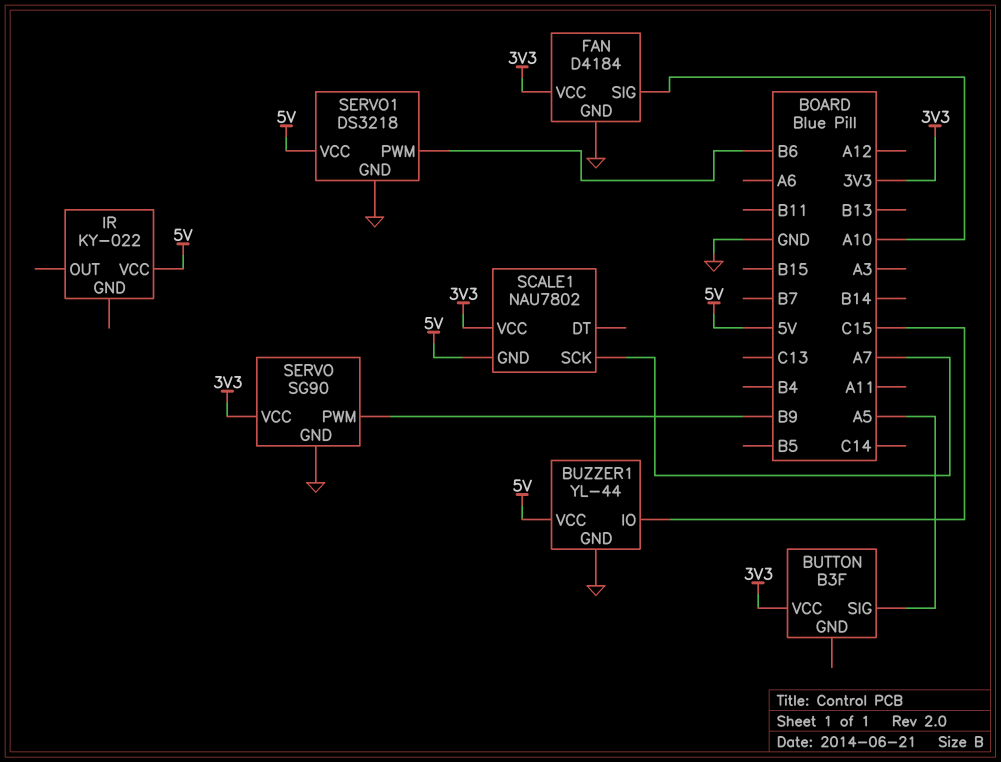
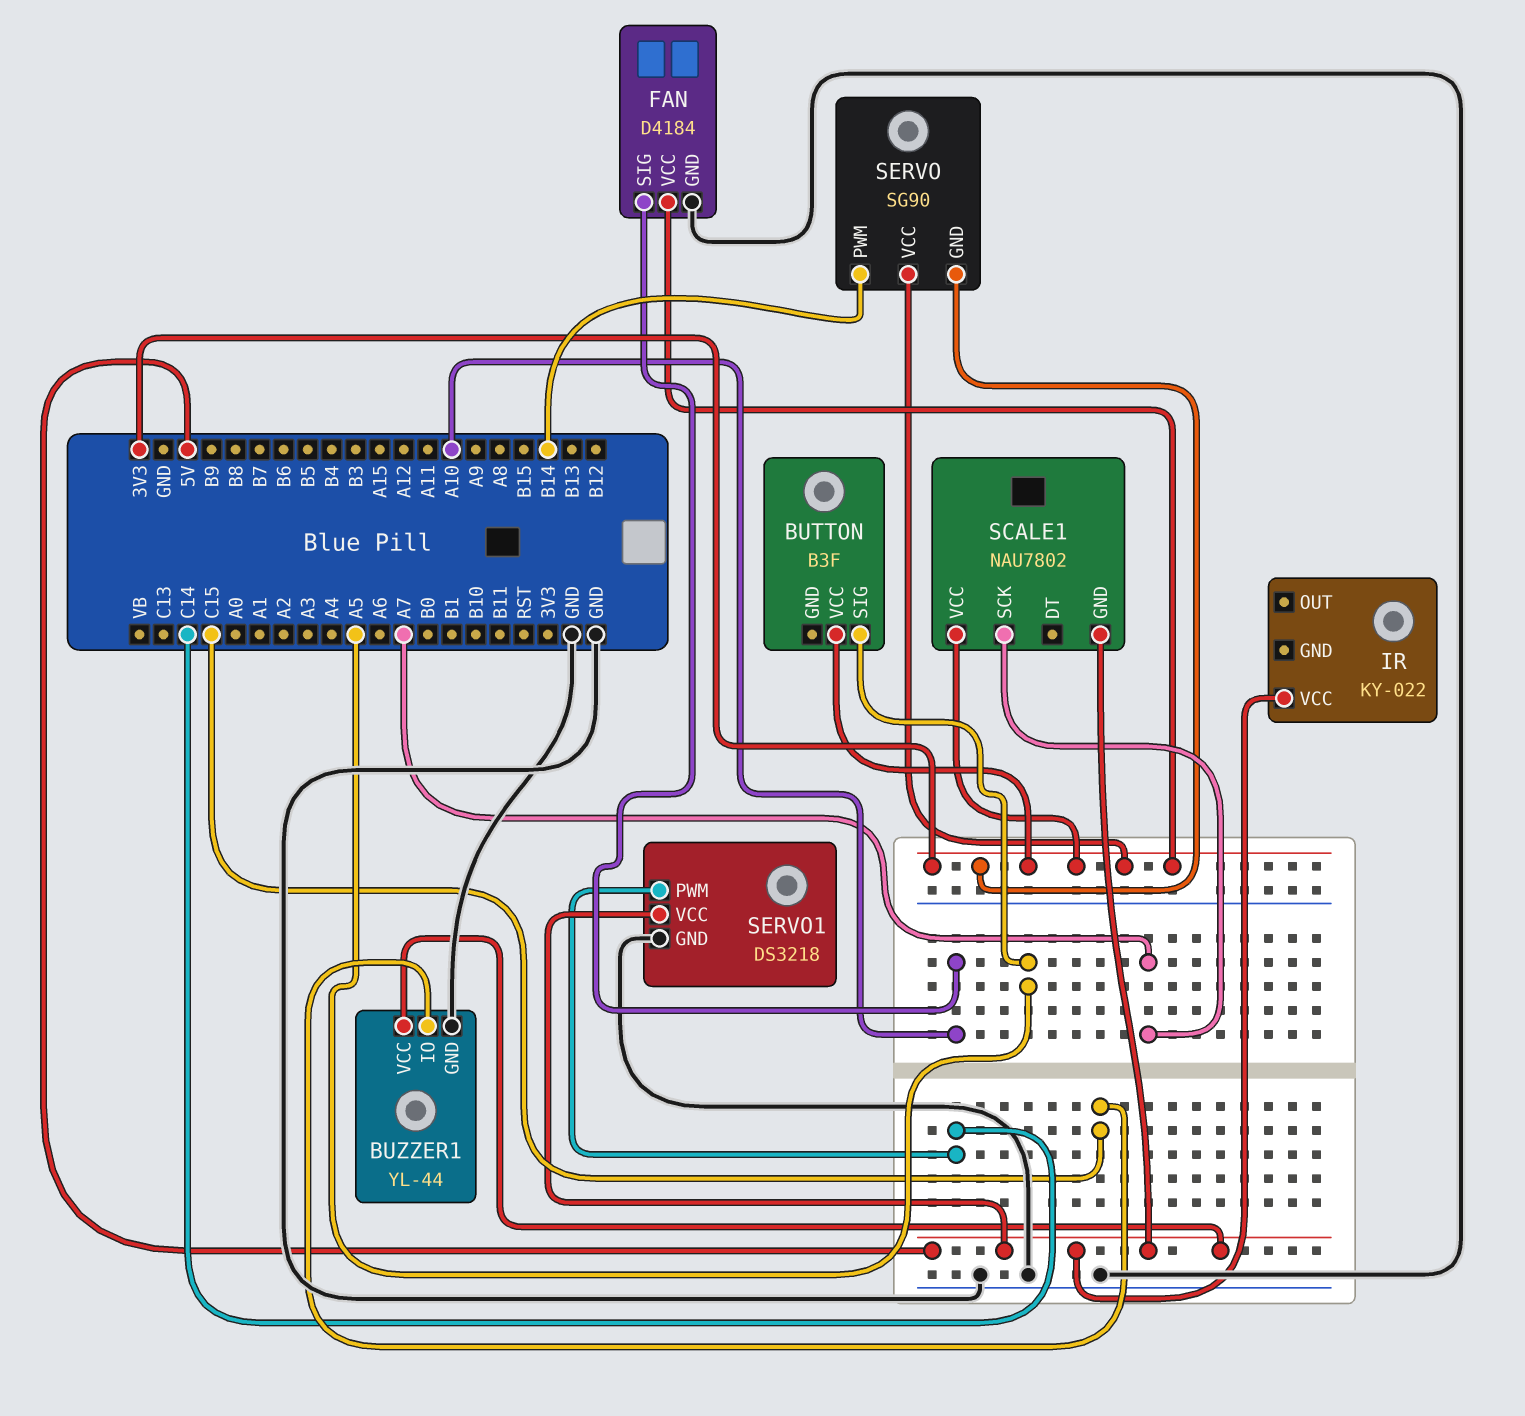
SERVO pin GND: GND -> 3V3
SERVO pin PWM: B9 -> B14
SERVO1 pin PWM: B6 -> C14

